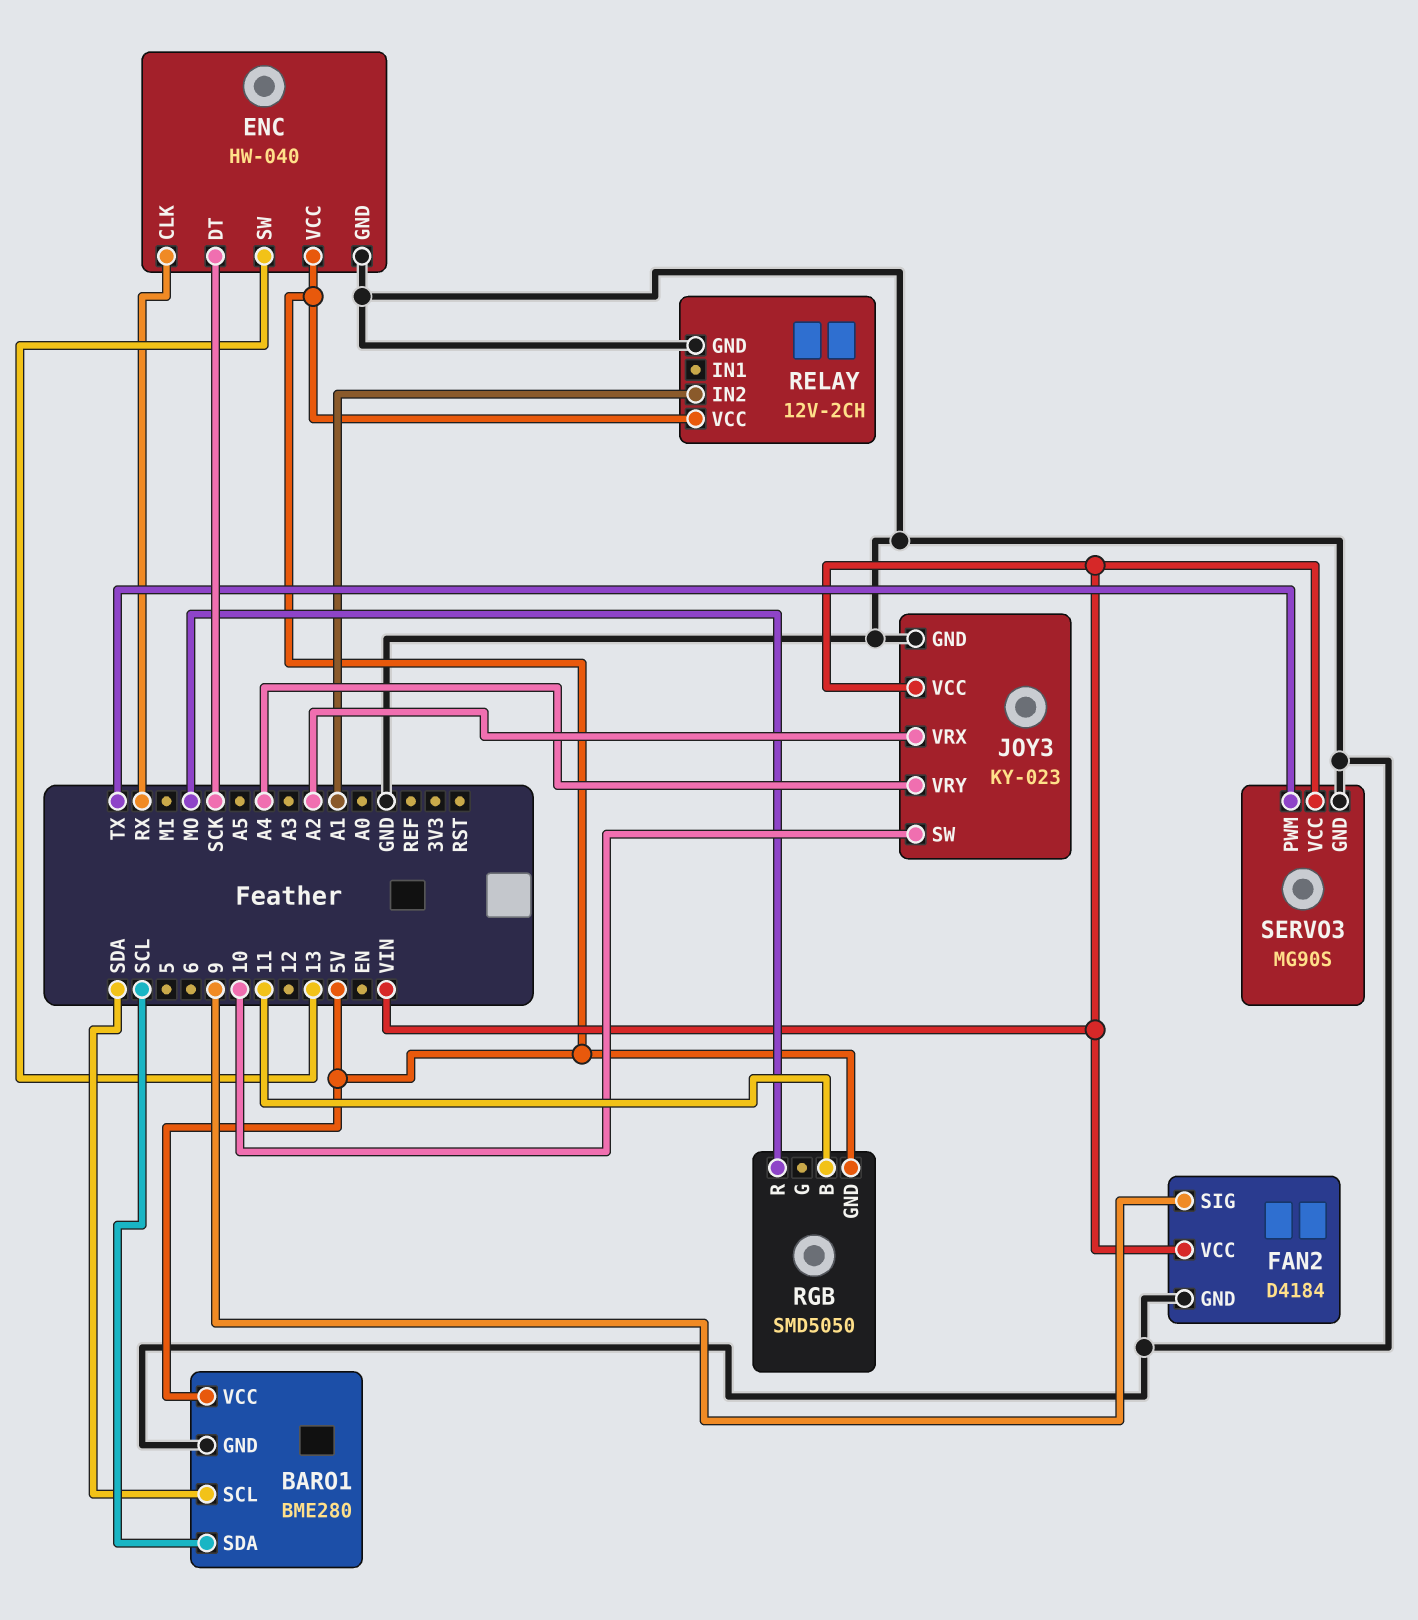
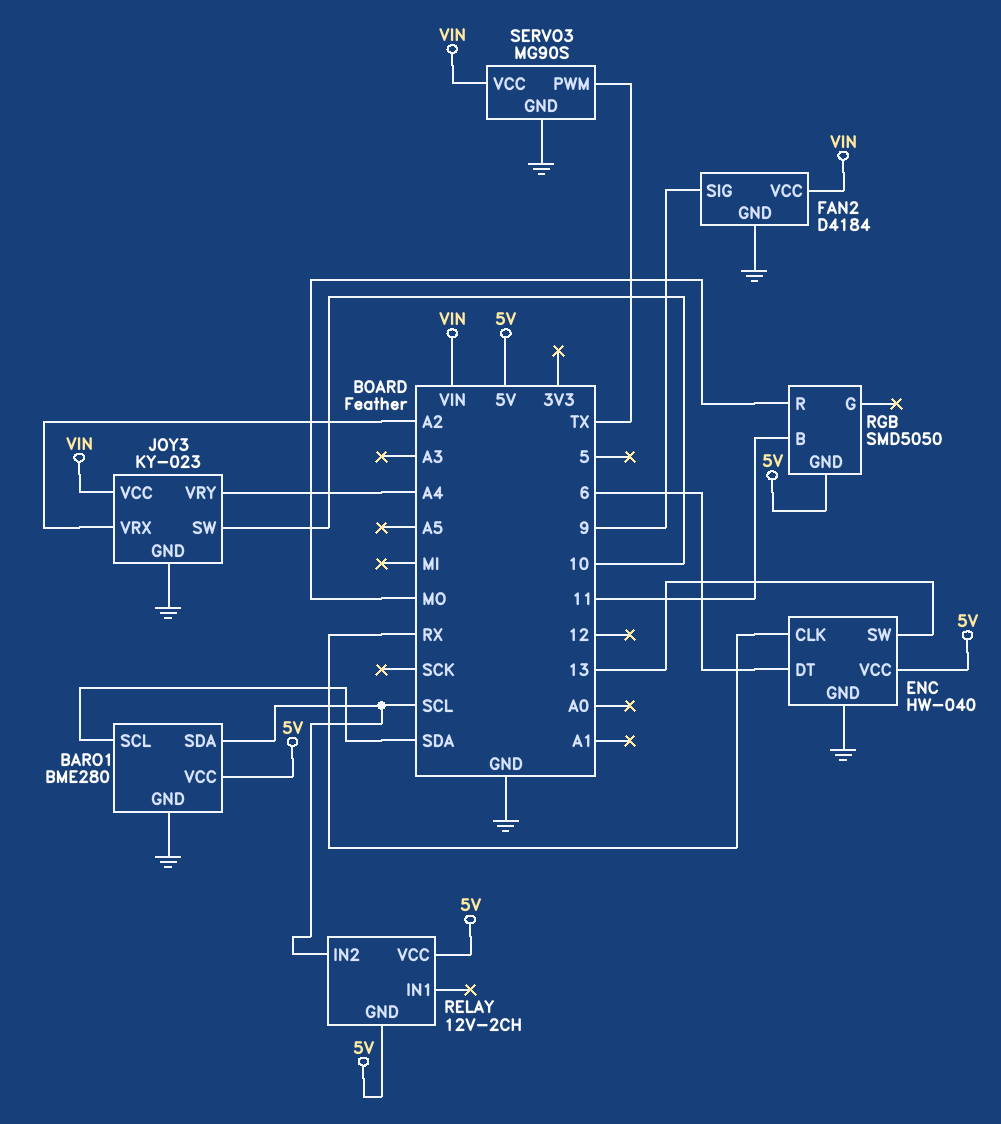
ENC pin DT: SCK -> 6
RELAY pin GND: GND -> 5V
RELAY pin IN2: A1 -> SCL

